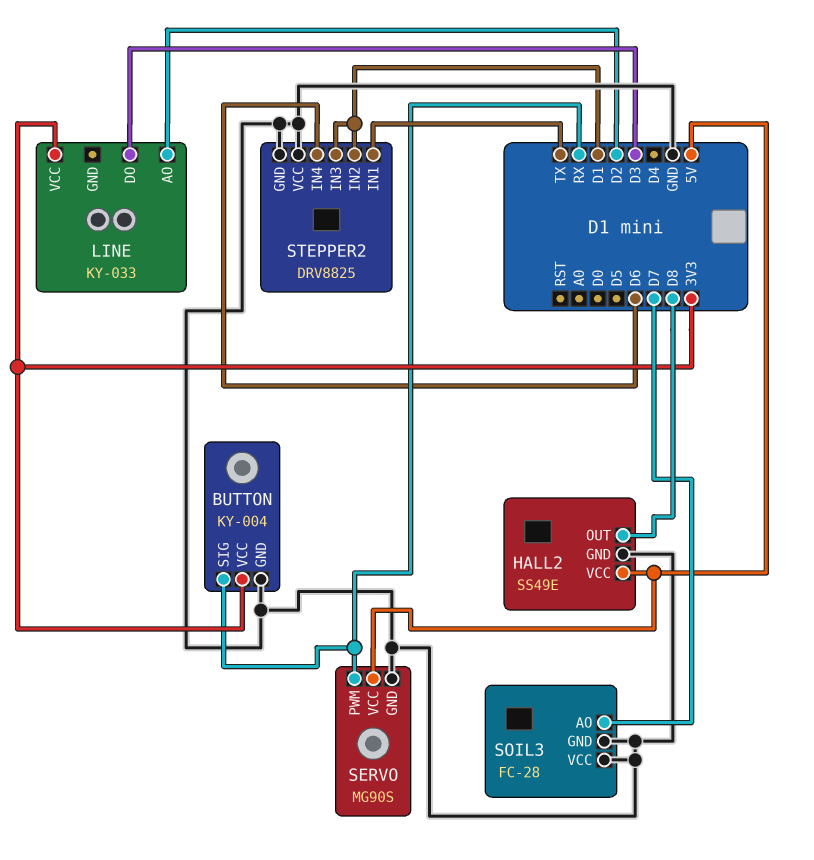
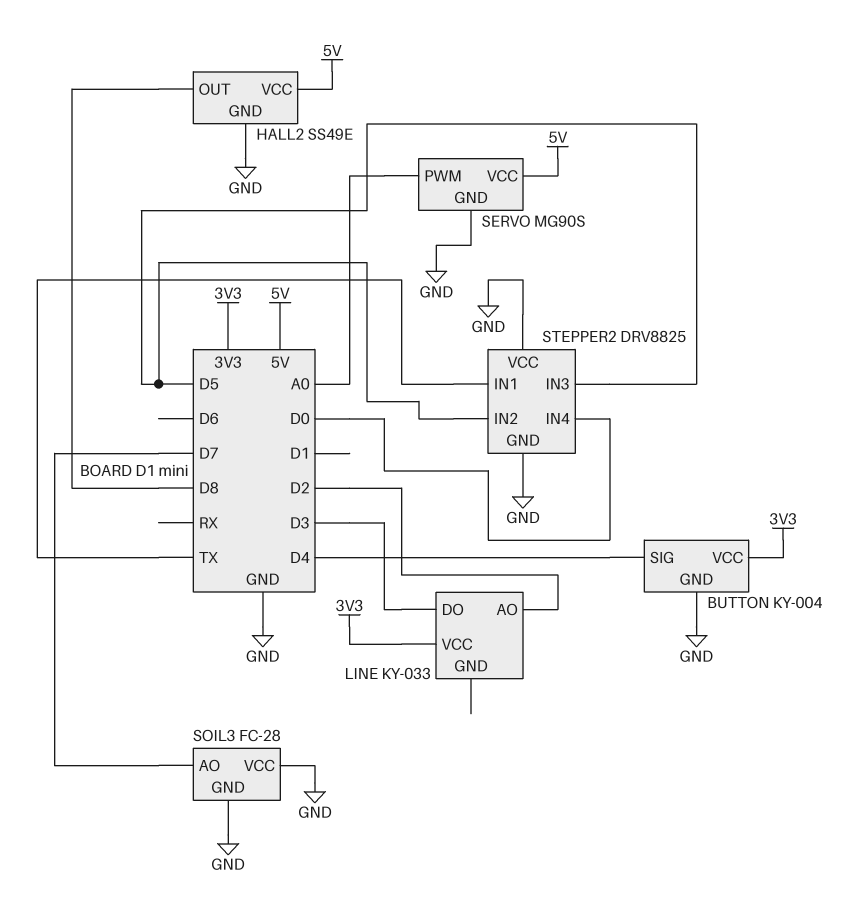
BUTTON pin SIG: RX -> D4
SERVO pin PWM: RX -> A0
STEPPER2 pin IN2: D1 -> D5
STEPPER2 pin IN3: D1 -> D5
STEPPER2 pin IN4: D6 -> D0

